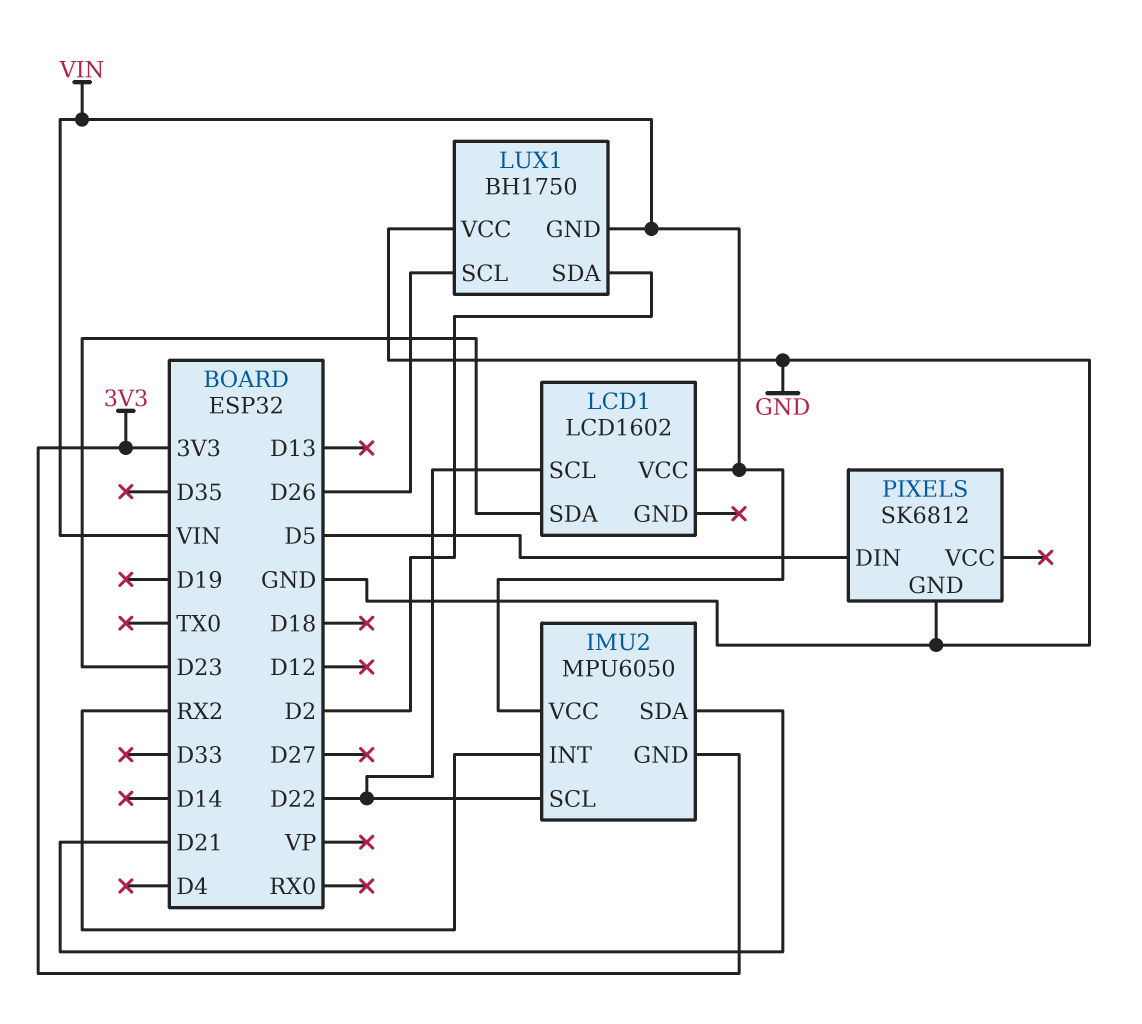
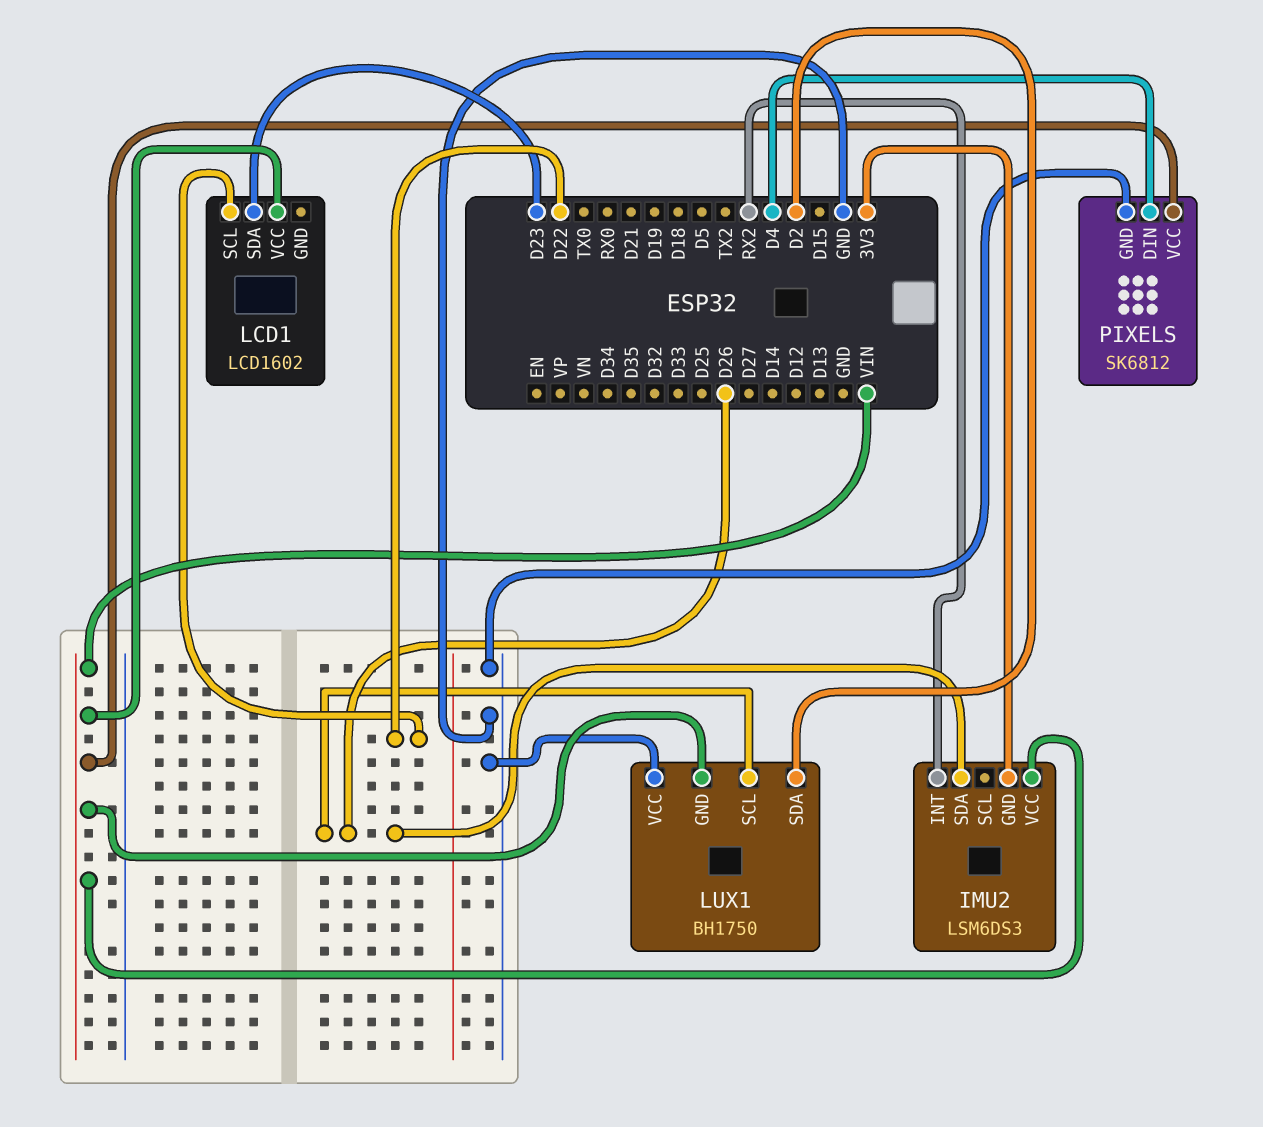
IMU2: MPU6050 -> LSM6DS3
IMU2 pin SCL: D22 -> none
IMU2 pin SDA: D21 -> D26
PIXELS pin DIN: D5 -> D4
PIXELS pin VCC: none -> VIN

